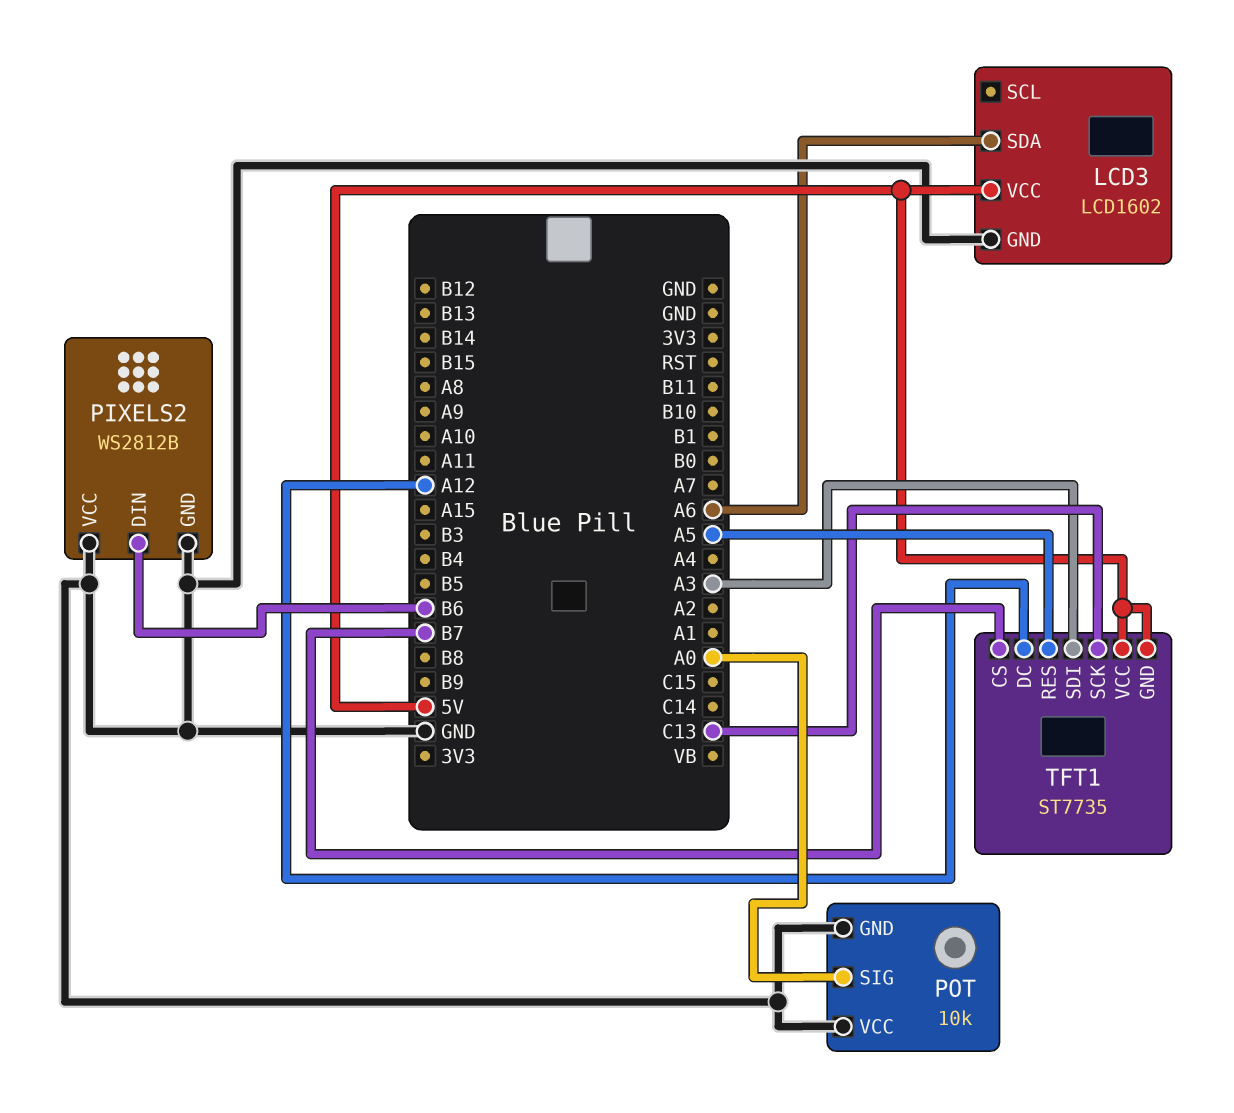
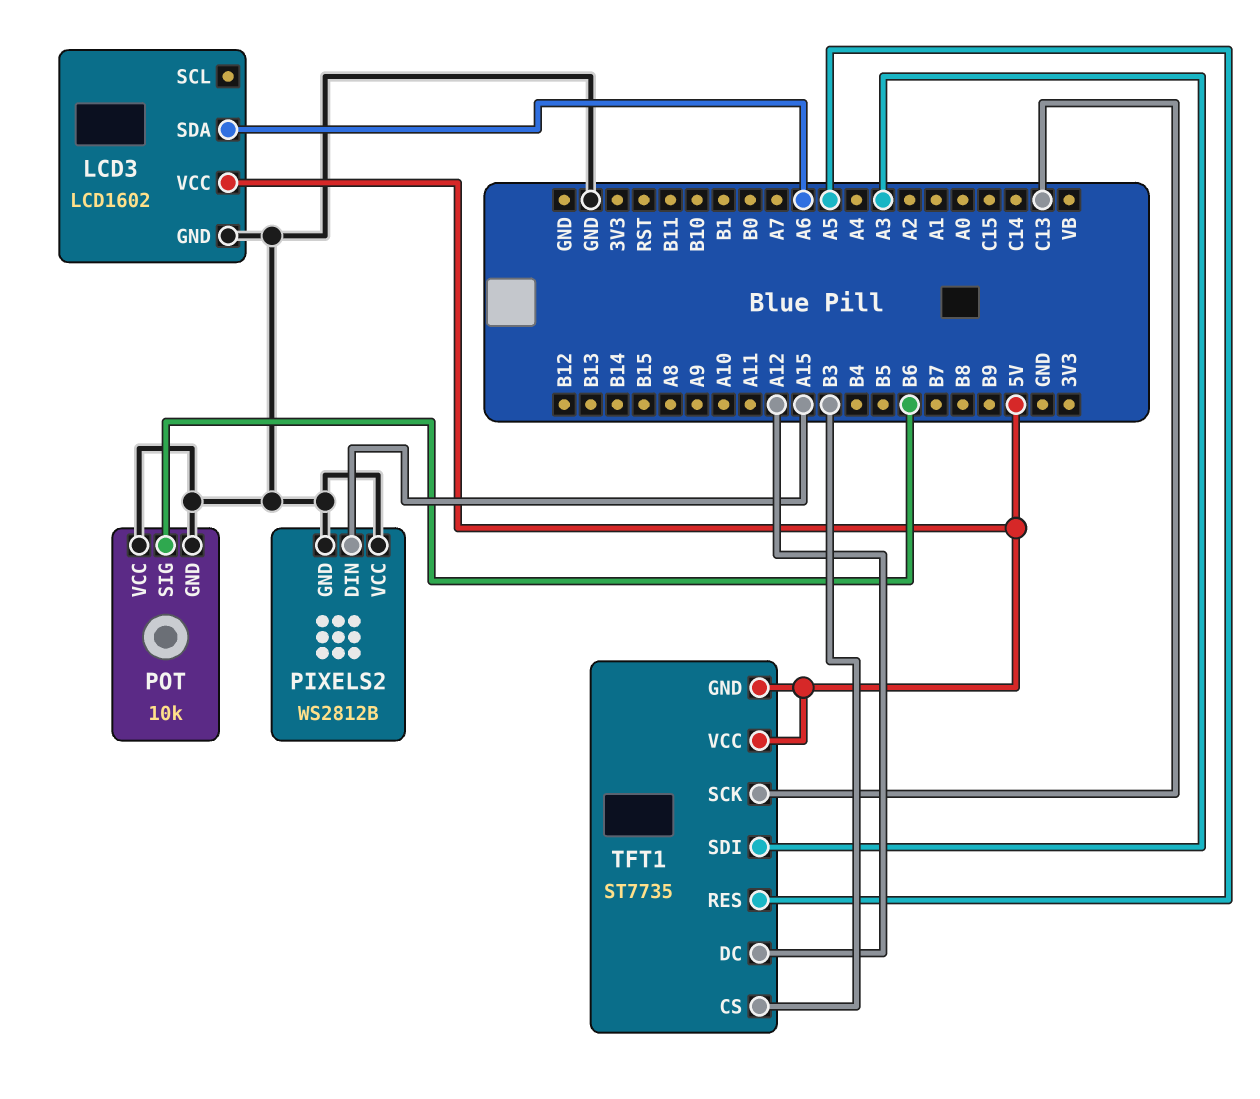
PIXELS2 pin DIN: B6 -> A15
POT pin SIG: A0 -> B6
TFT1 pin CS: B7 -> B3

